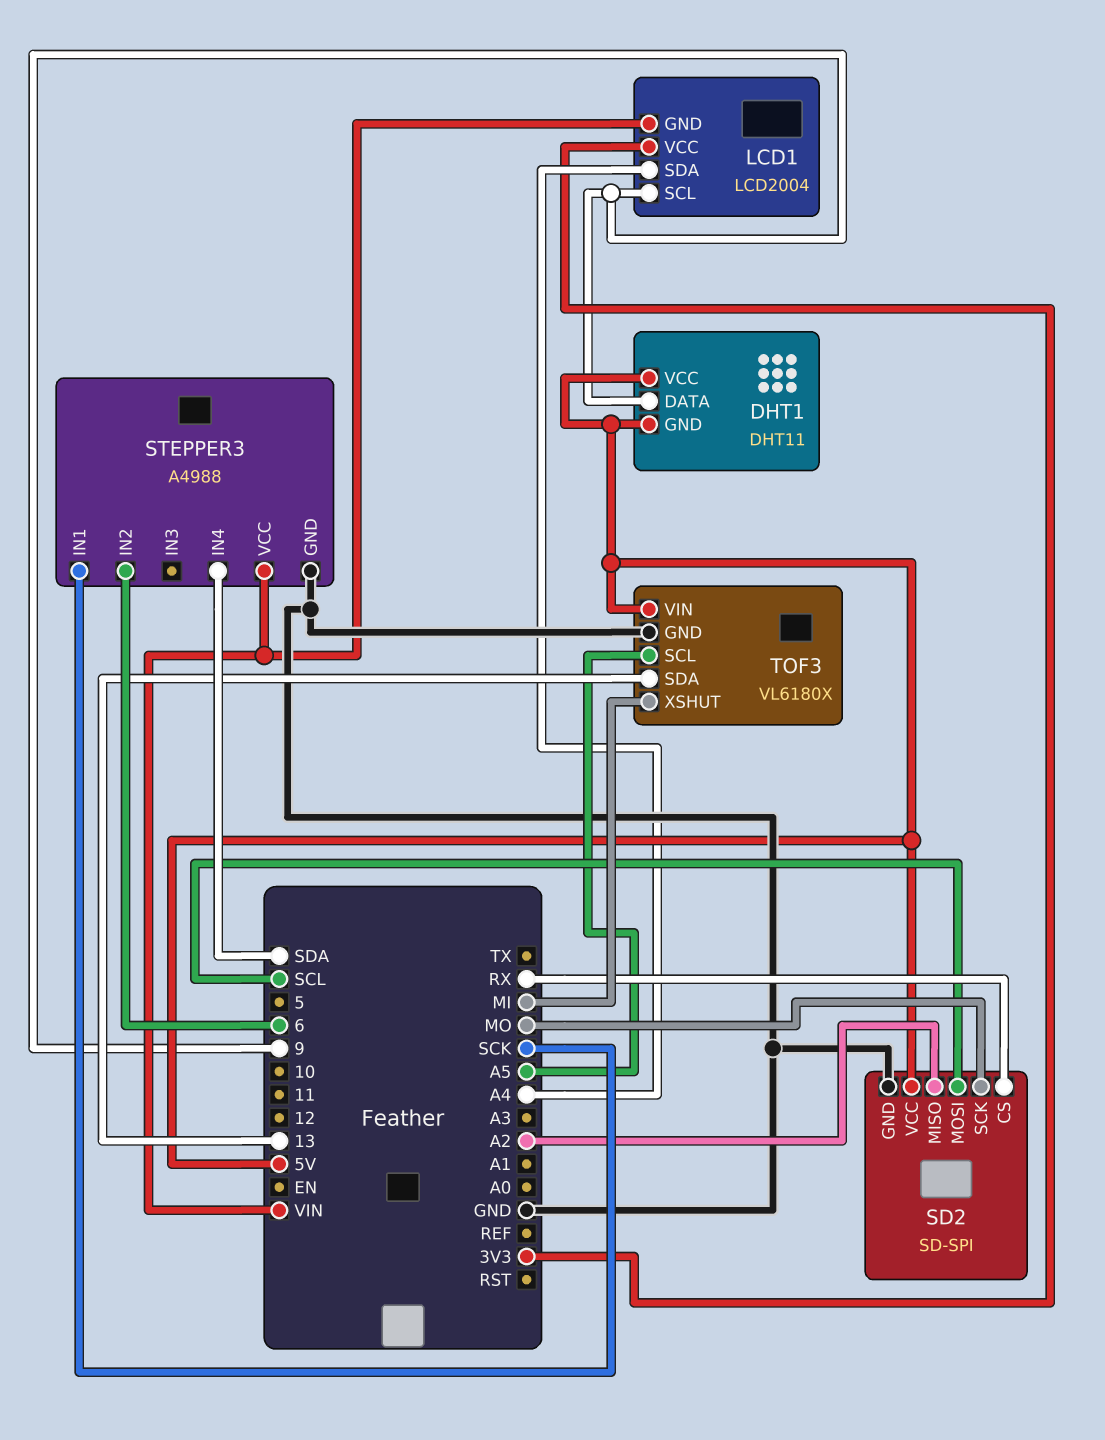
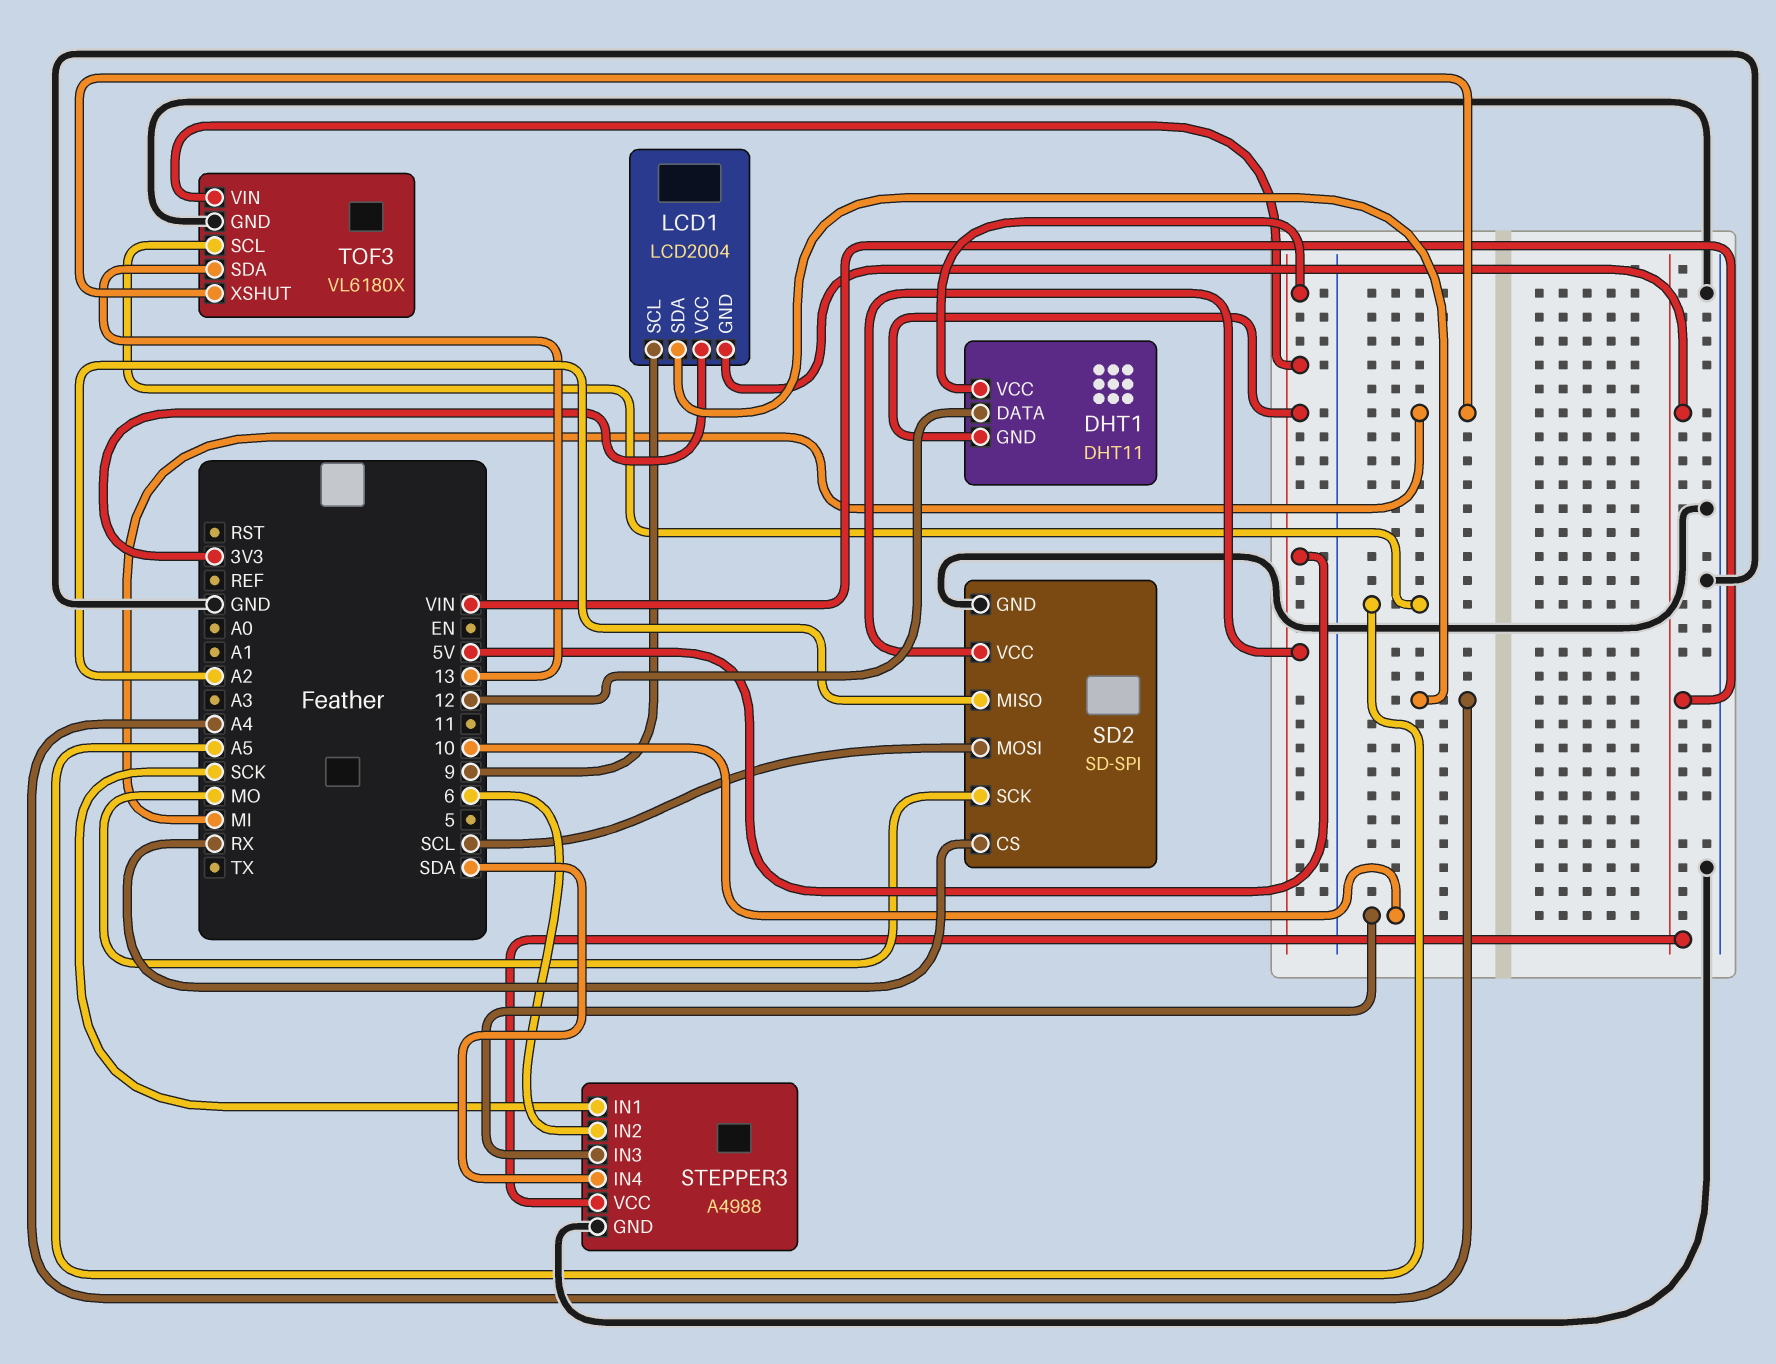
DHT1 pin DATA: 9 -> 12
STEPPER3 pin IN3: none -> 10

